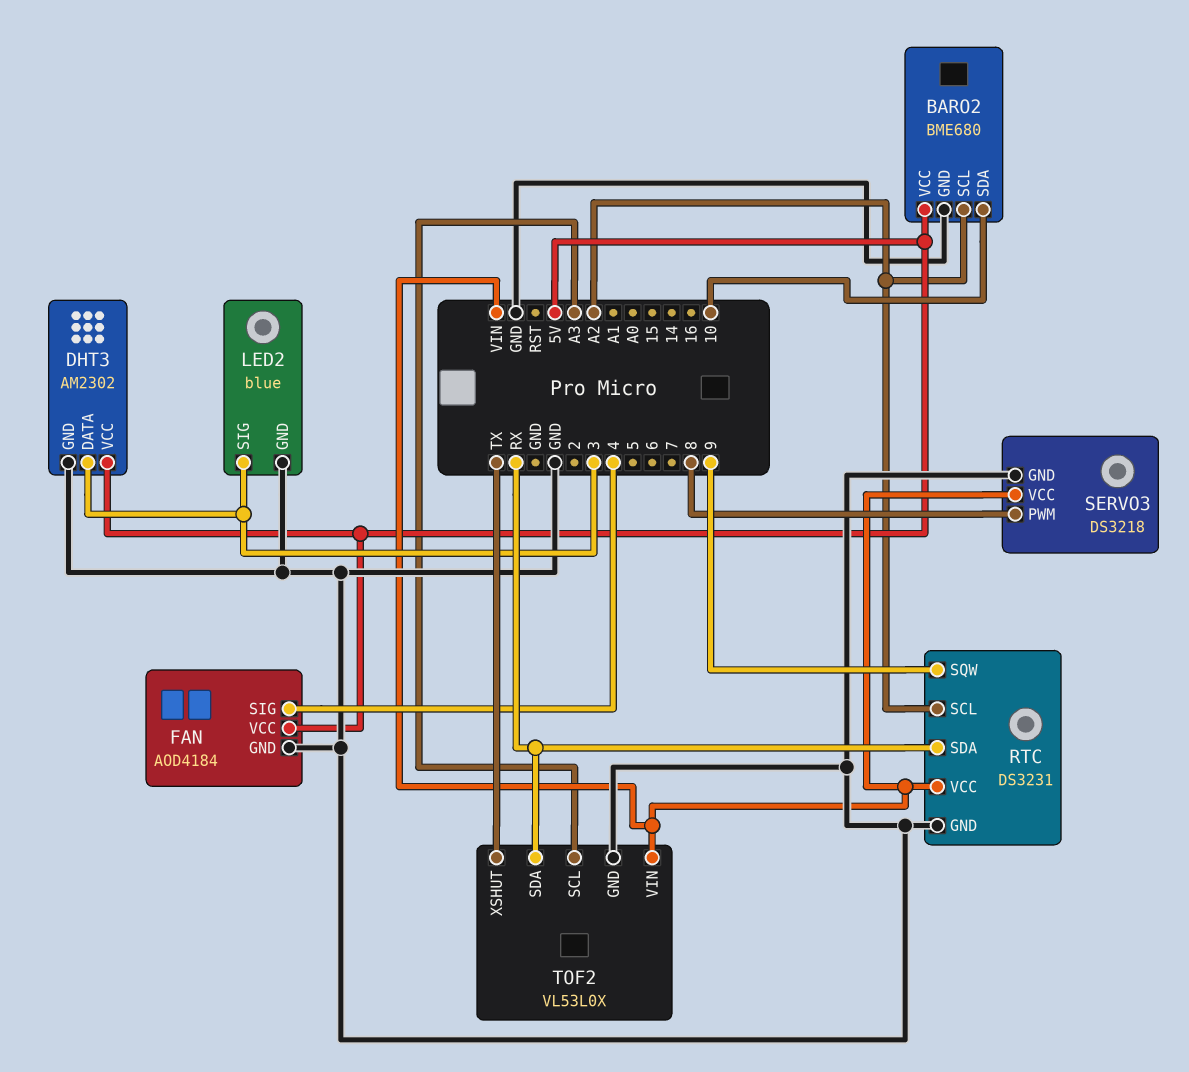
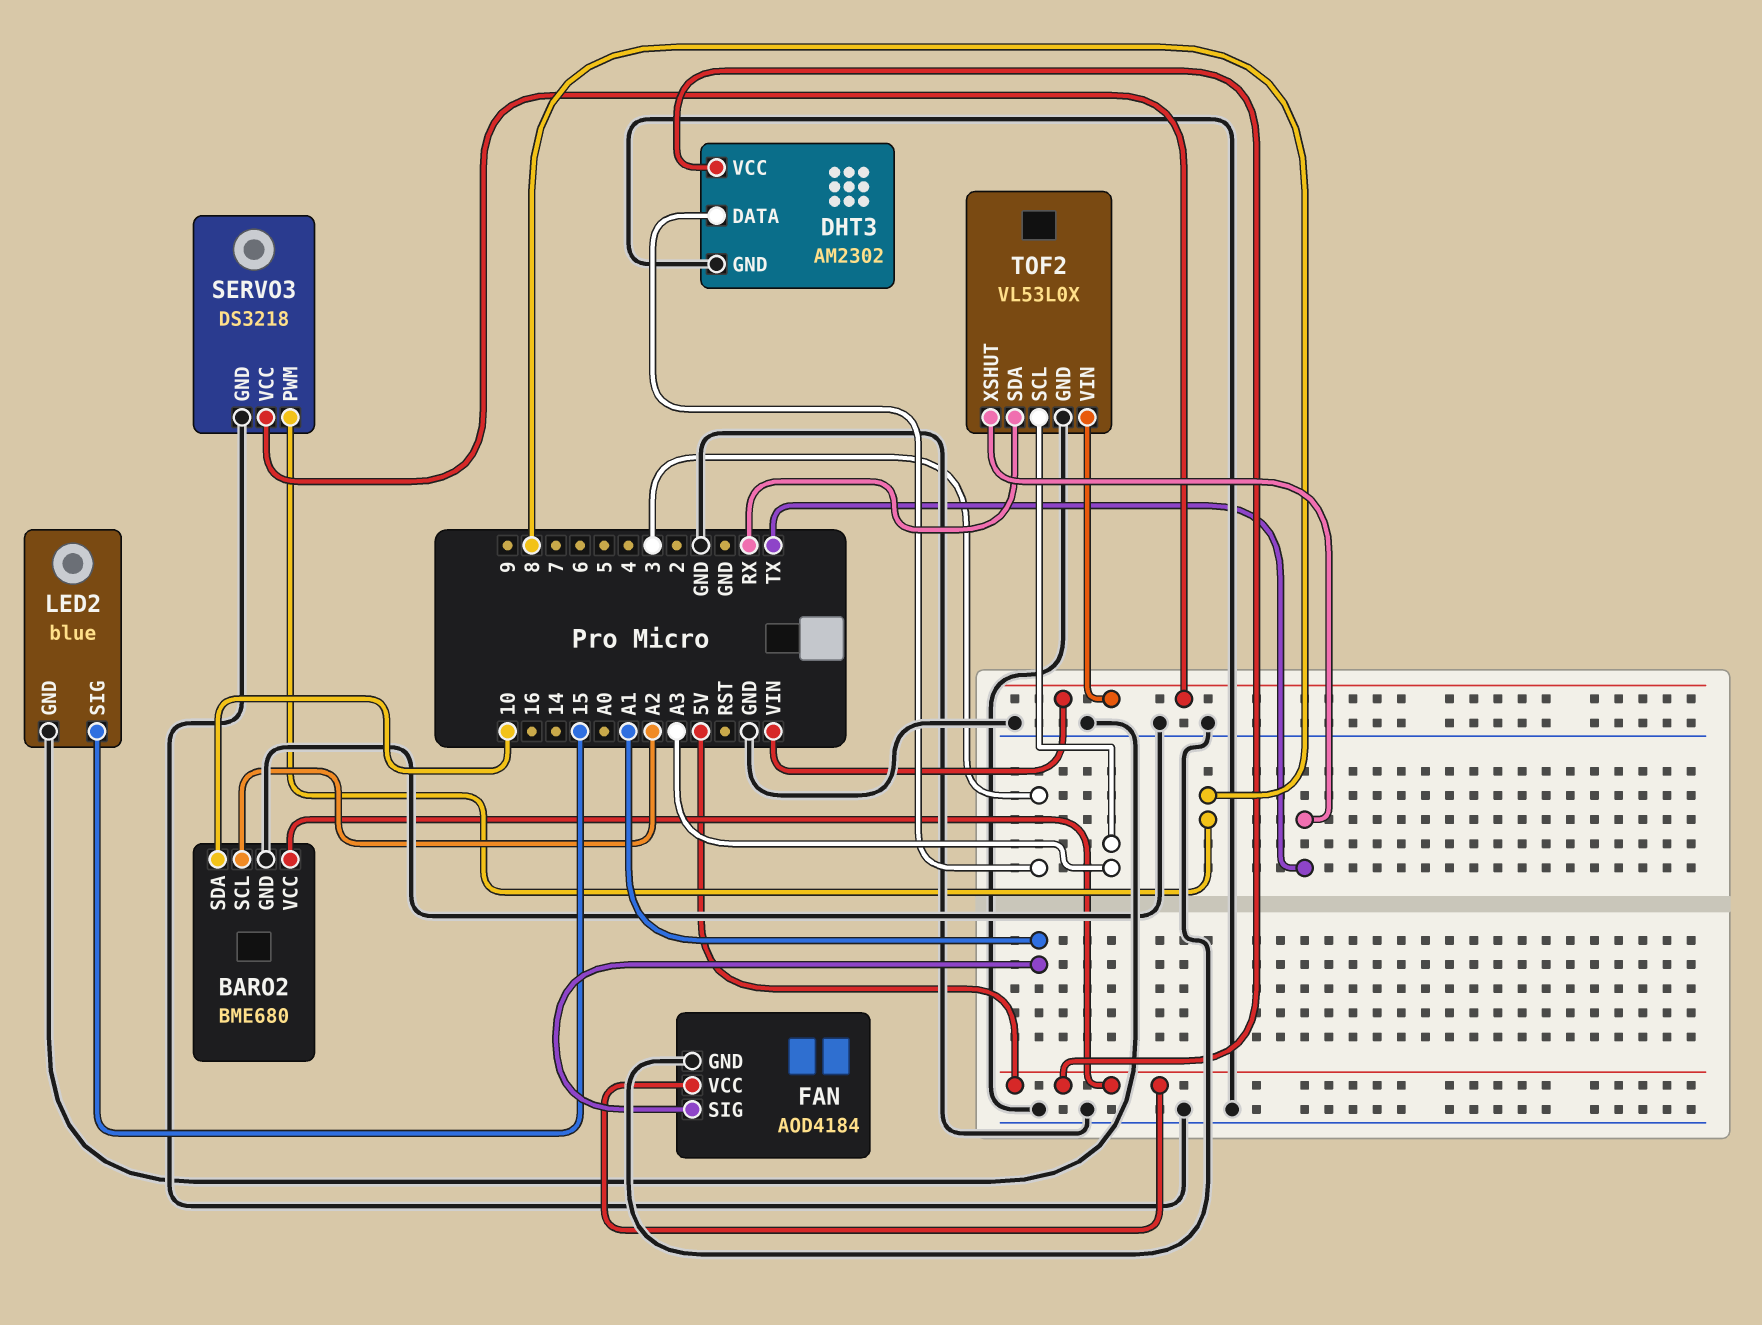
FAN pin SIG: 4 -> A1
LED2 pin SIG: 3 -> 15
RTC: DS3231 -> none
RTC pin GND: GND -> none
RTC pin SCL: A2 -> none
RTC pin SDA: RX -> none
RTC pin SQW: 9 -> none
RTC pin VCC: VIN -> none

